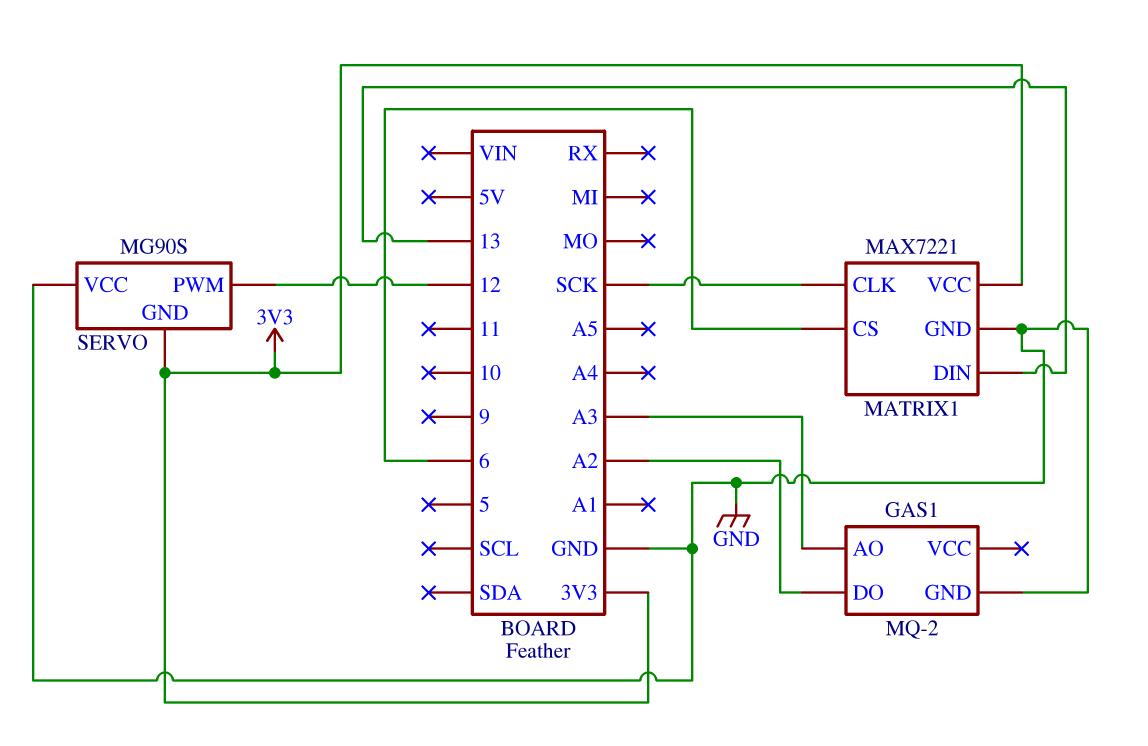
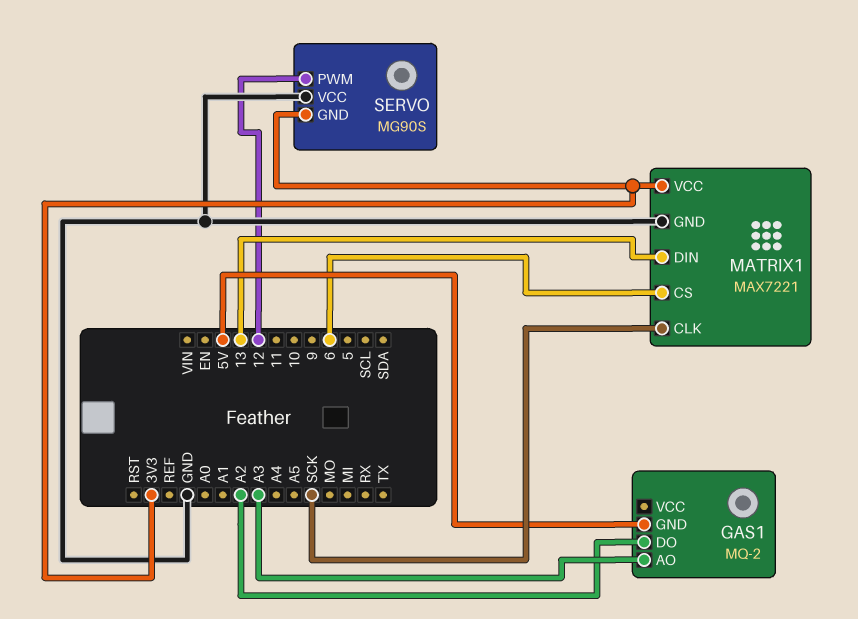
GAS1 pin GND: GND -> 5V

